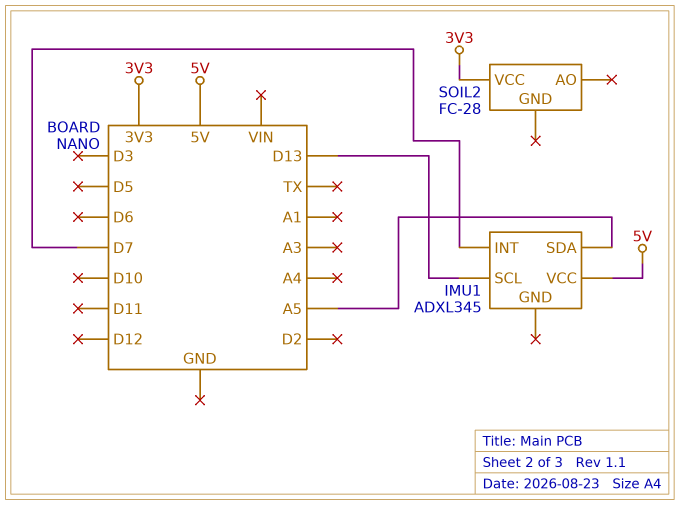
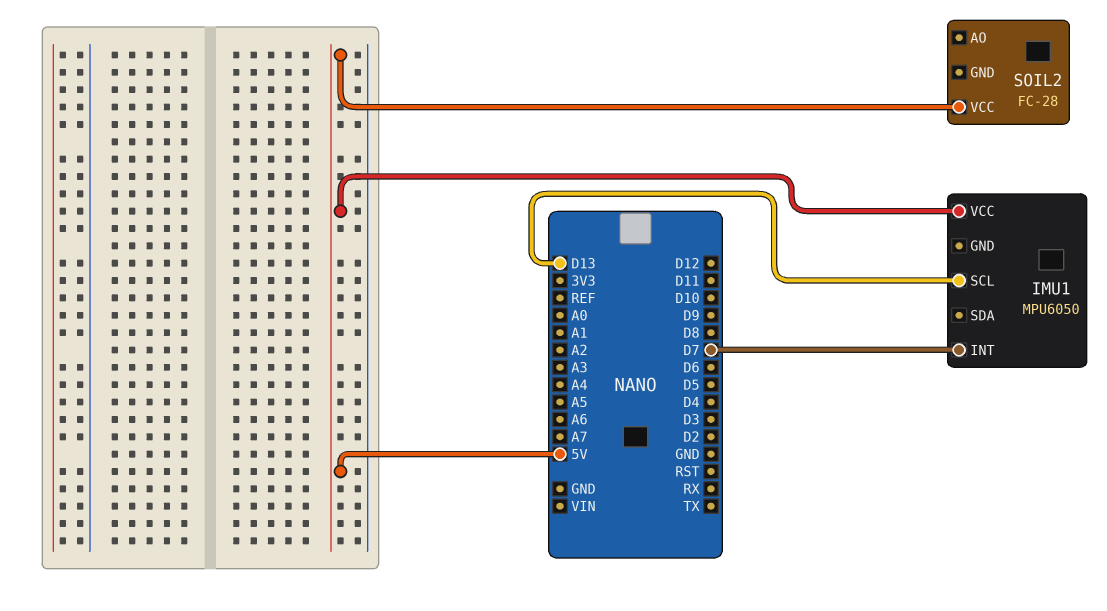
IMU1: ADXL345 -> MPU6050
IMU1 pin SDA: A5 -> none
SOIL2 pin VCC: 3V3 -> 5V

